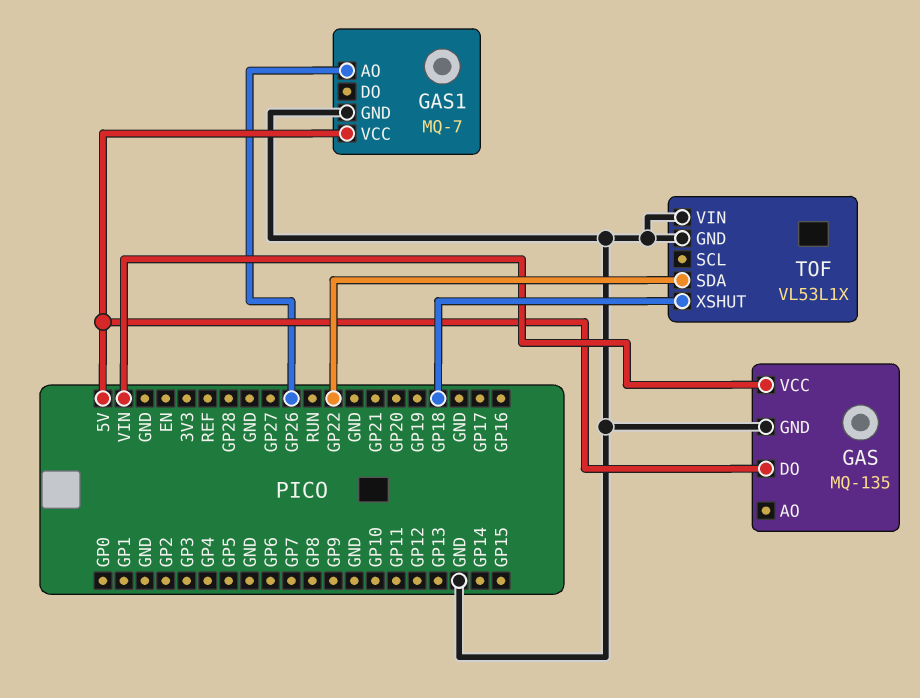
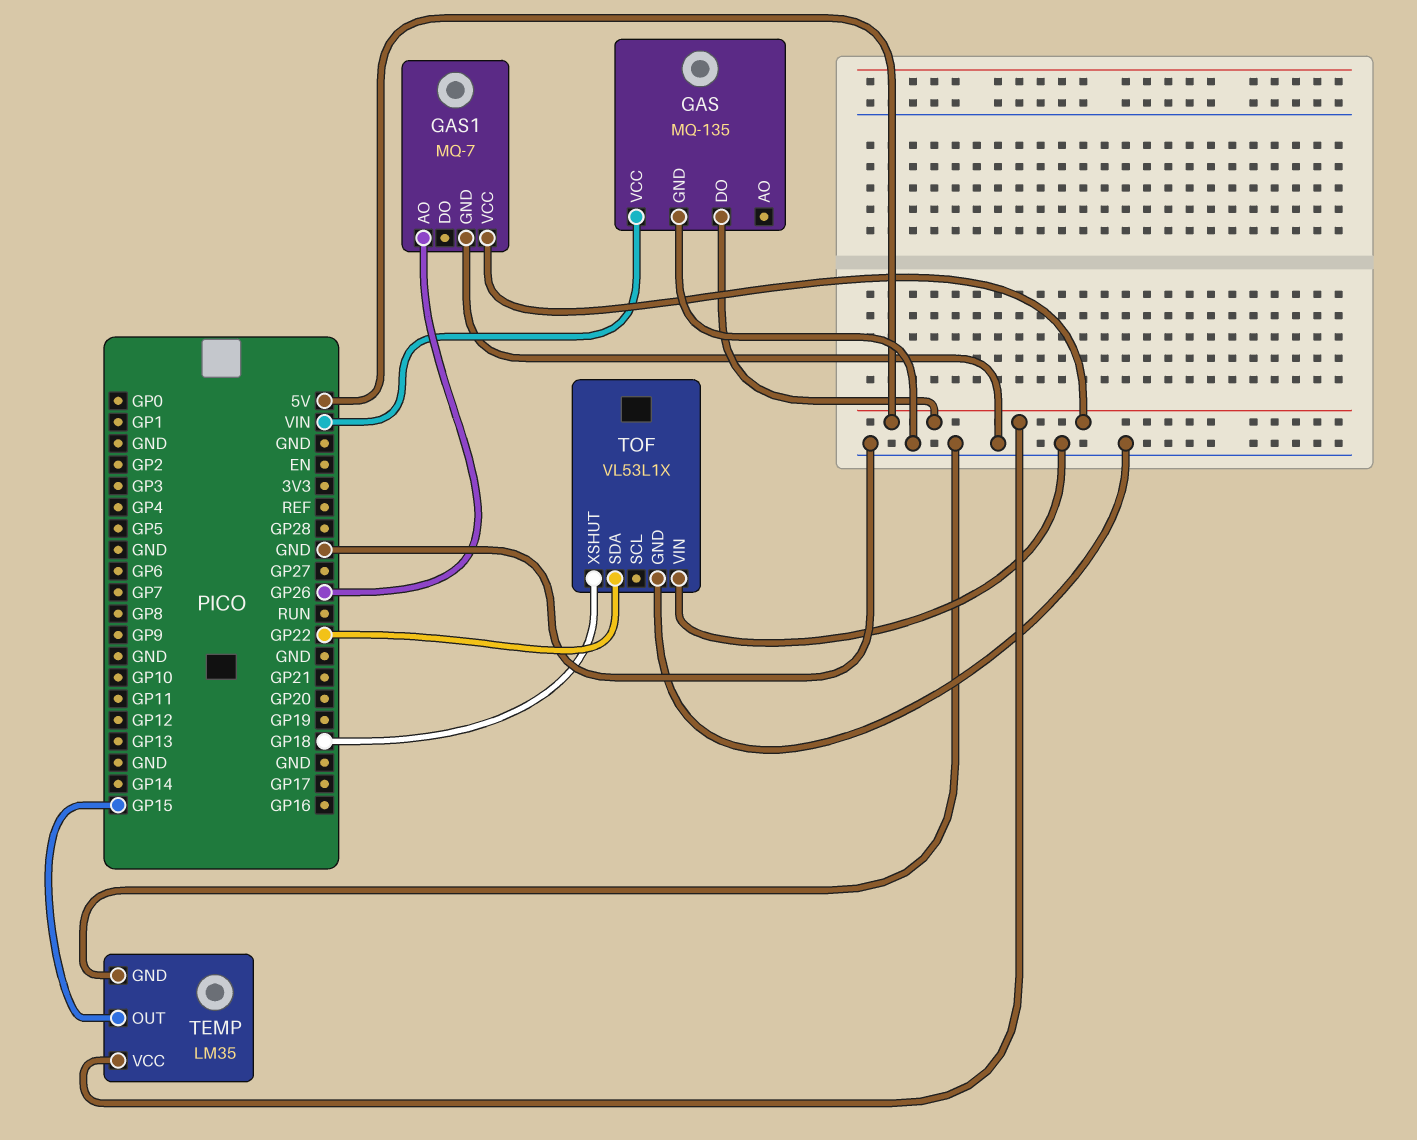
TEMP: none -> LM35
TEMP pin GND: none -> GND
TEMP pin OUT: none -> GP15
TEMP pin VCC: none -> 5V

